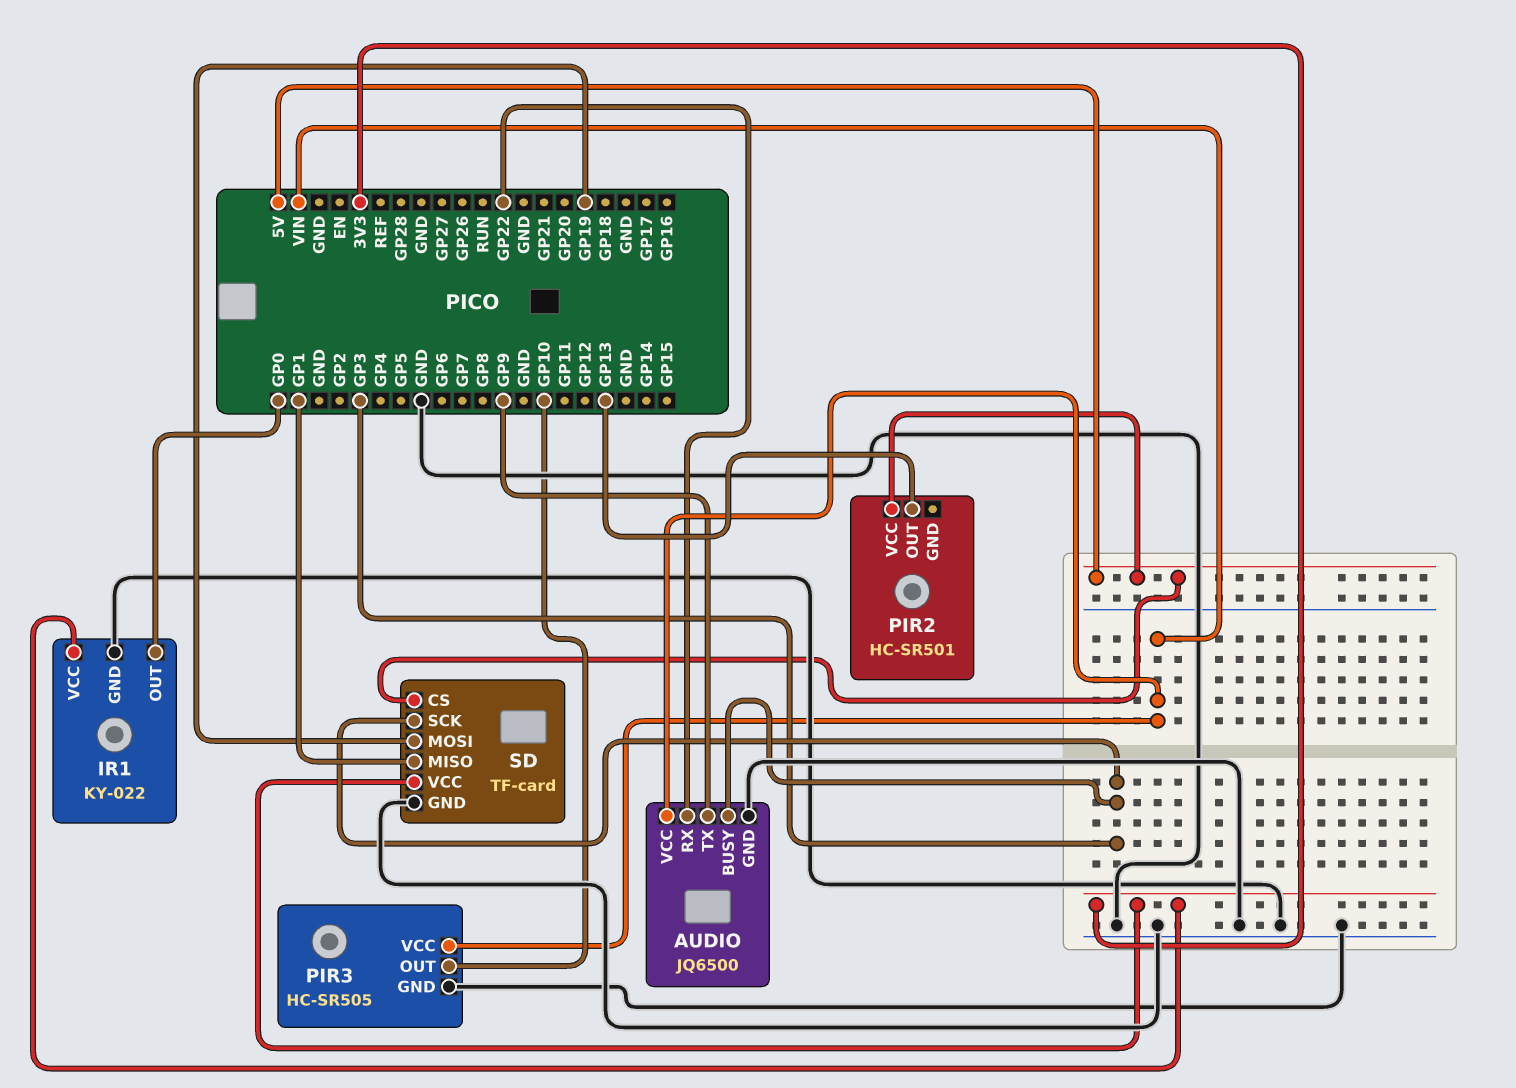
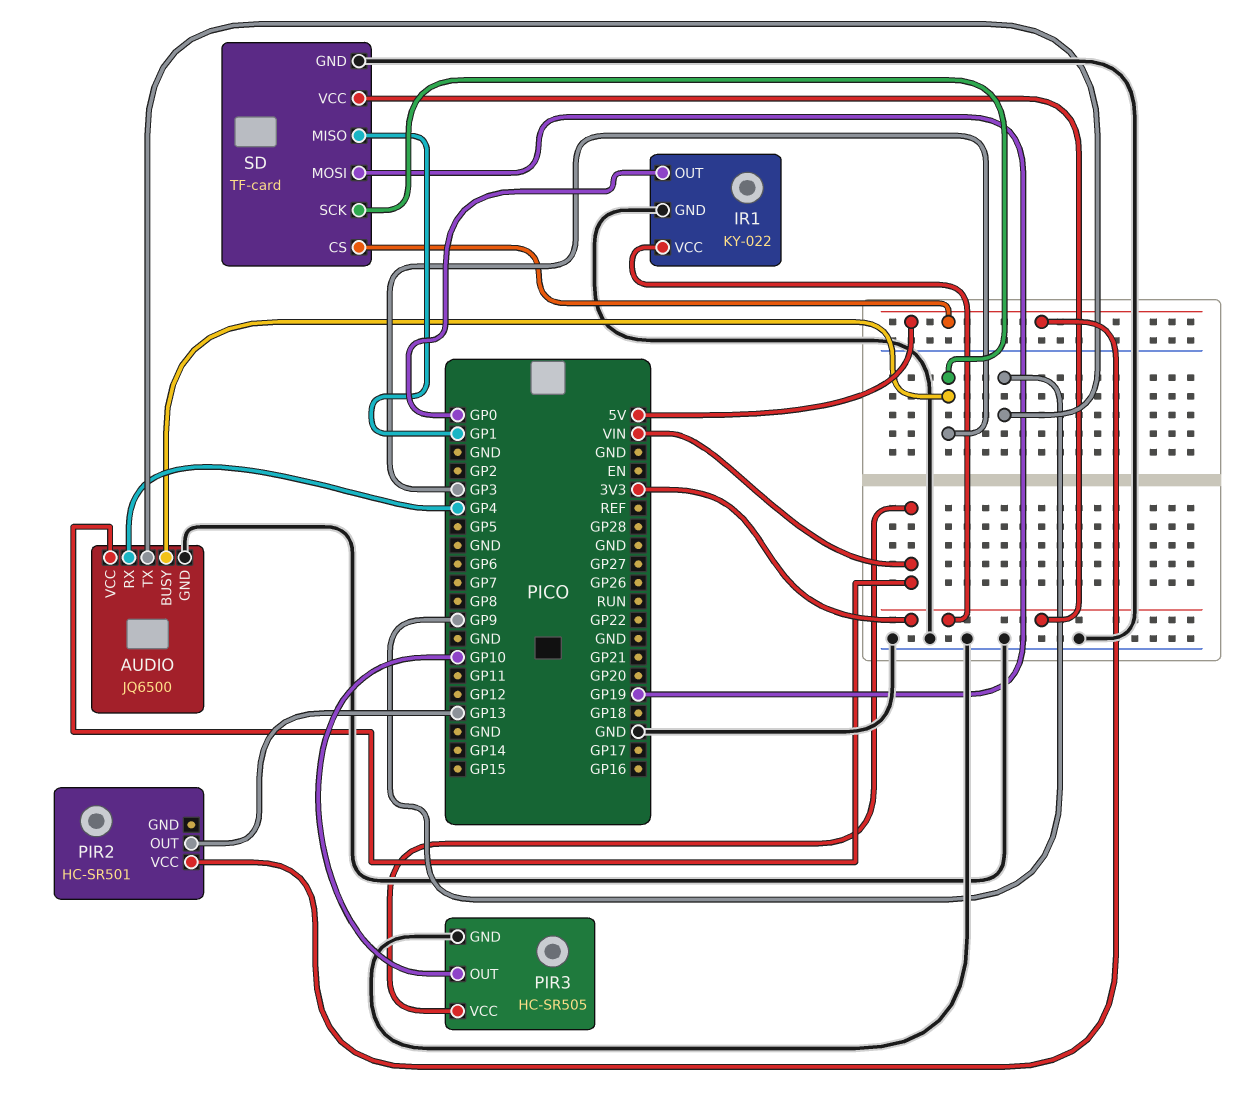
AUDIO pin RX: GP22 -> GP4

